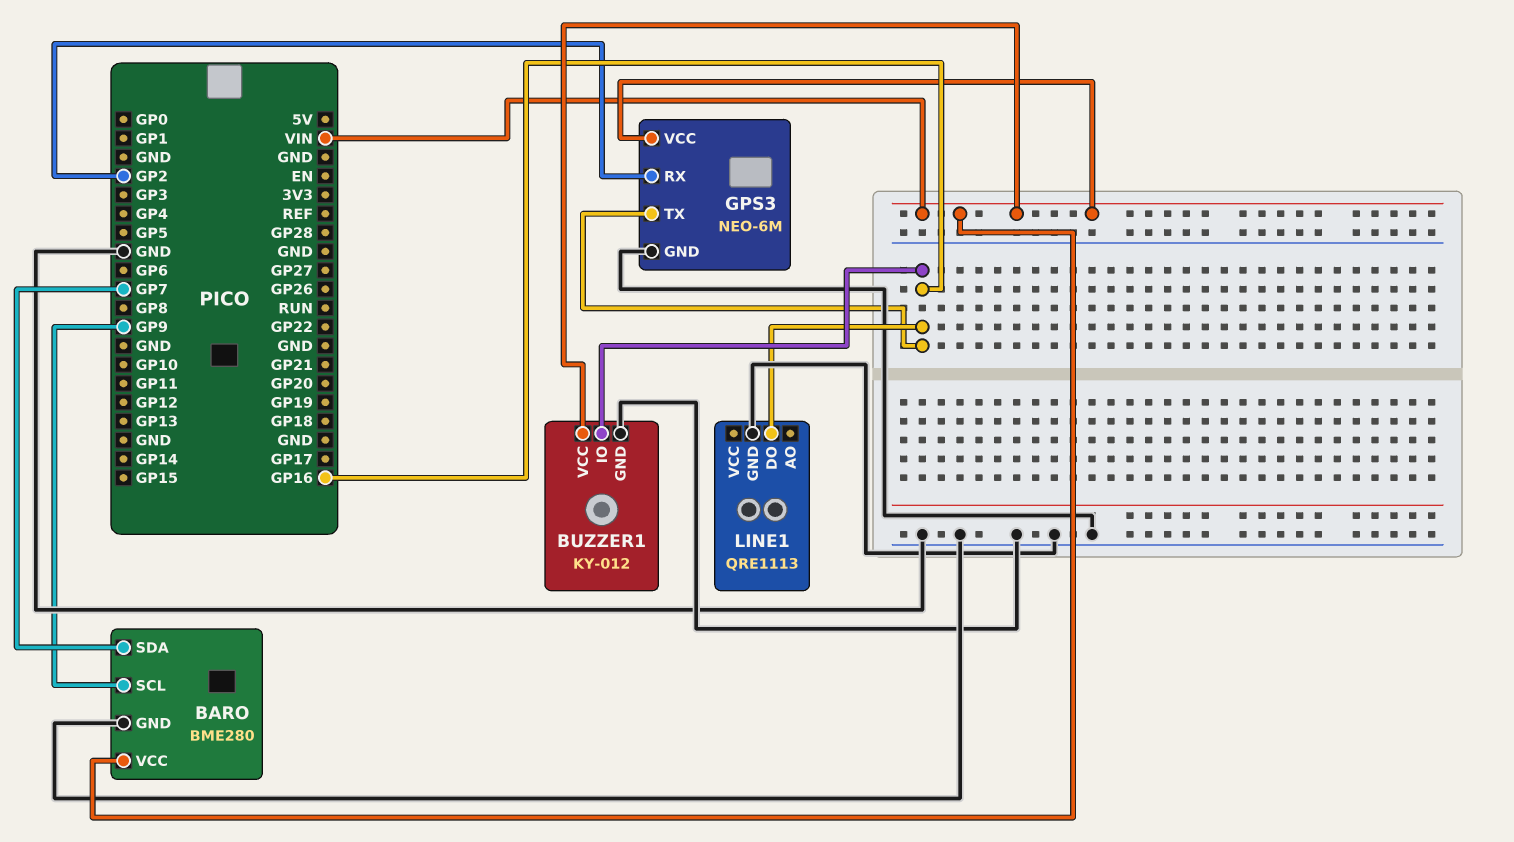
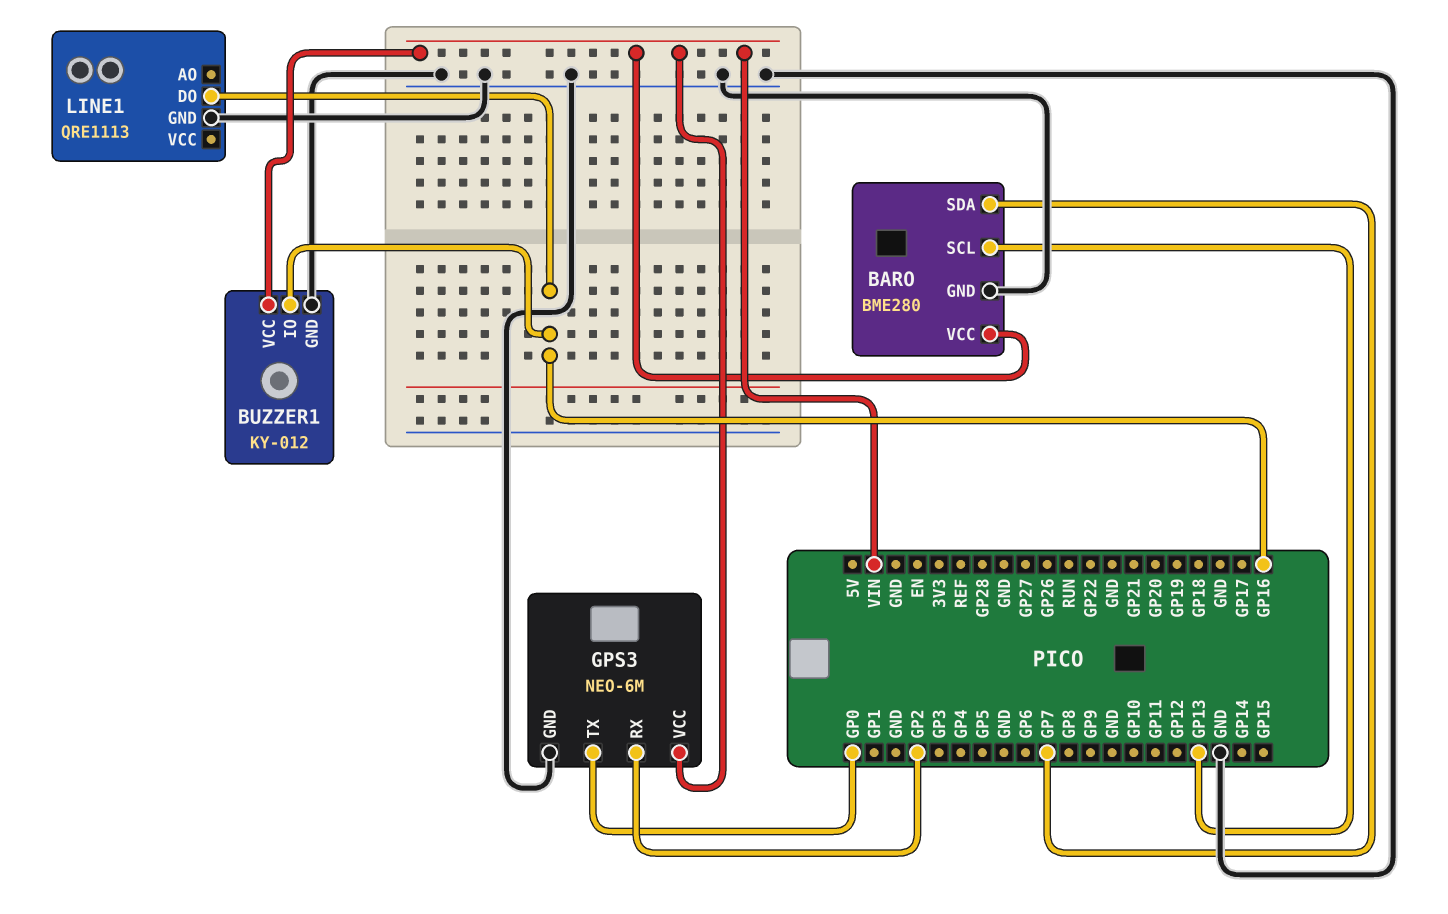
BARO pin SCL: GP9 -> GP13
GPS3 pin TX: GP16 -> GP0

